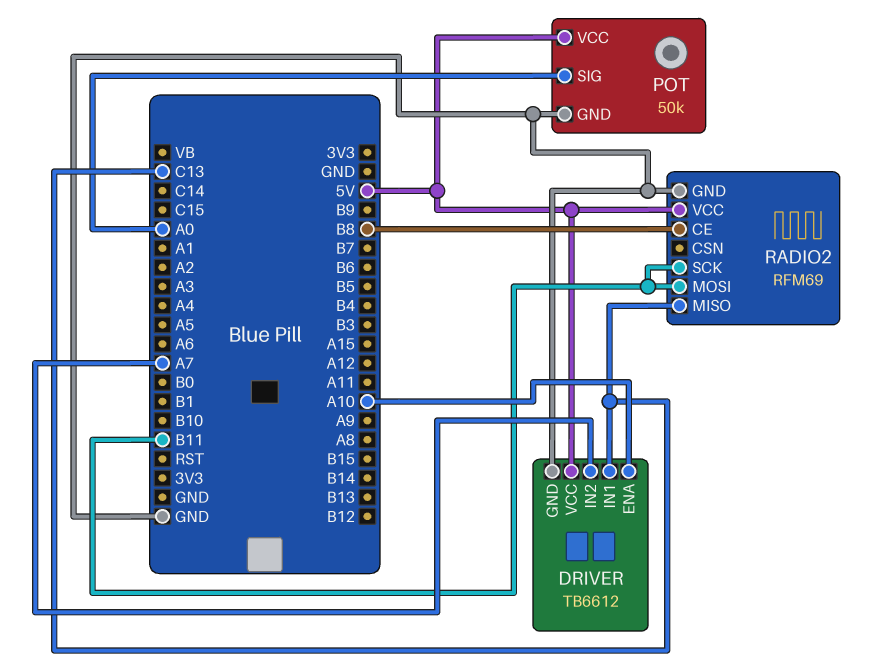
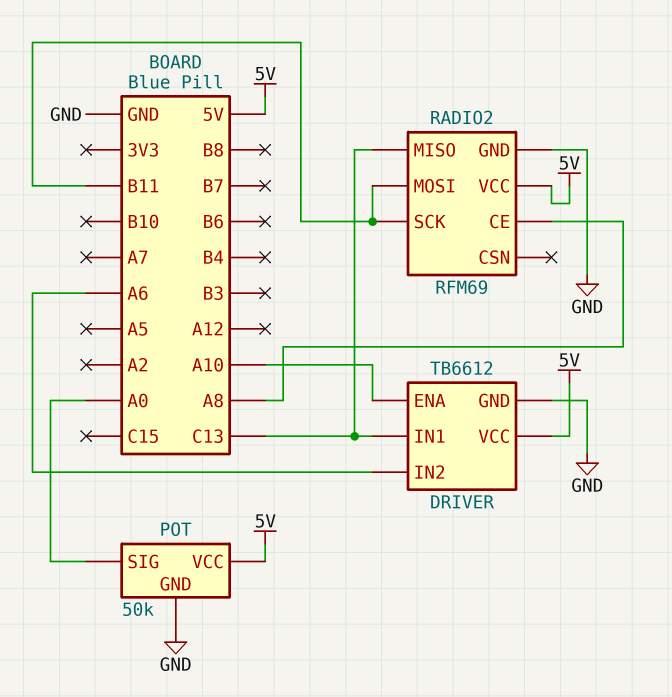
DRIVER pin IN2: A7 -> A6
RADIO2 pin CE: B8 -> A8

